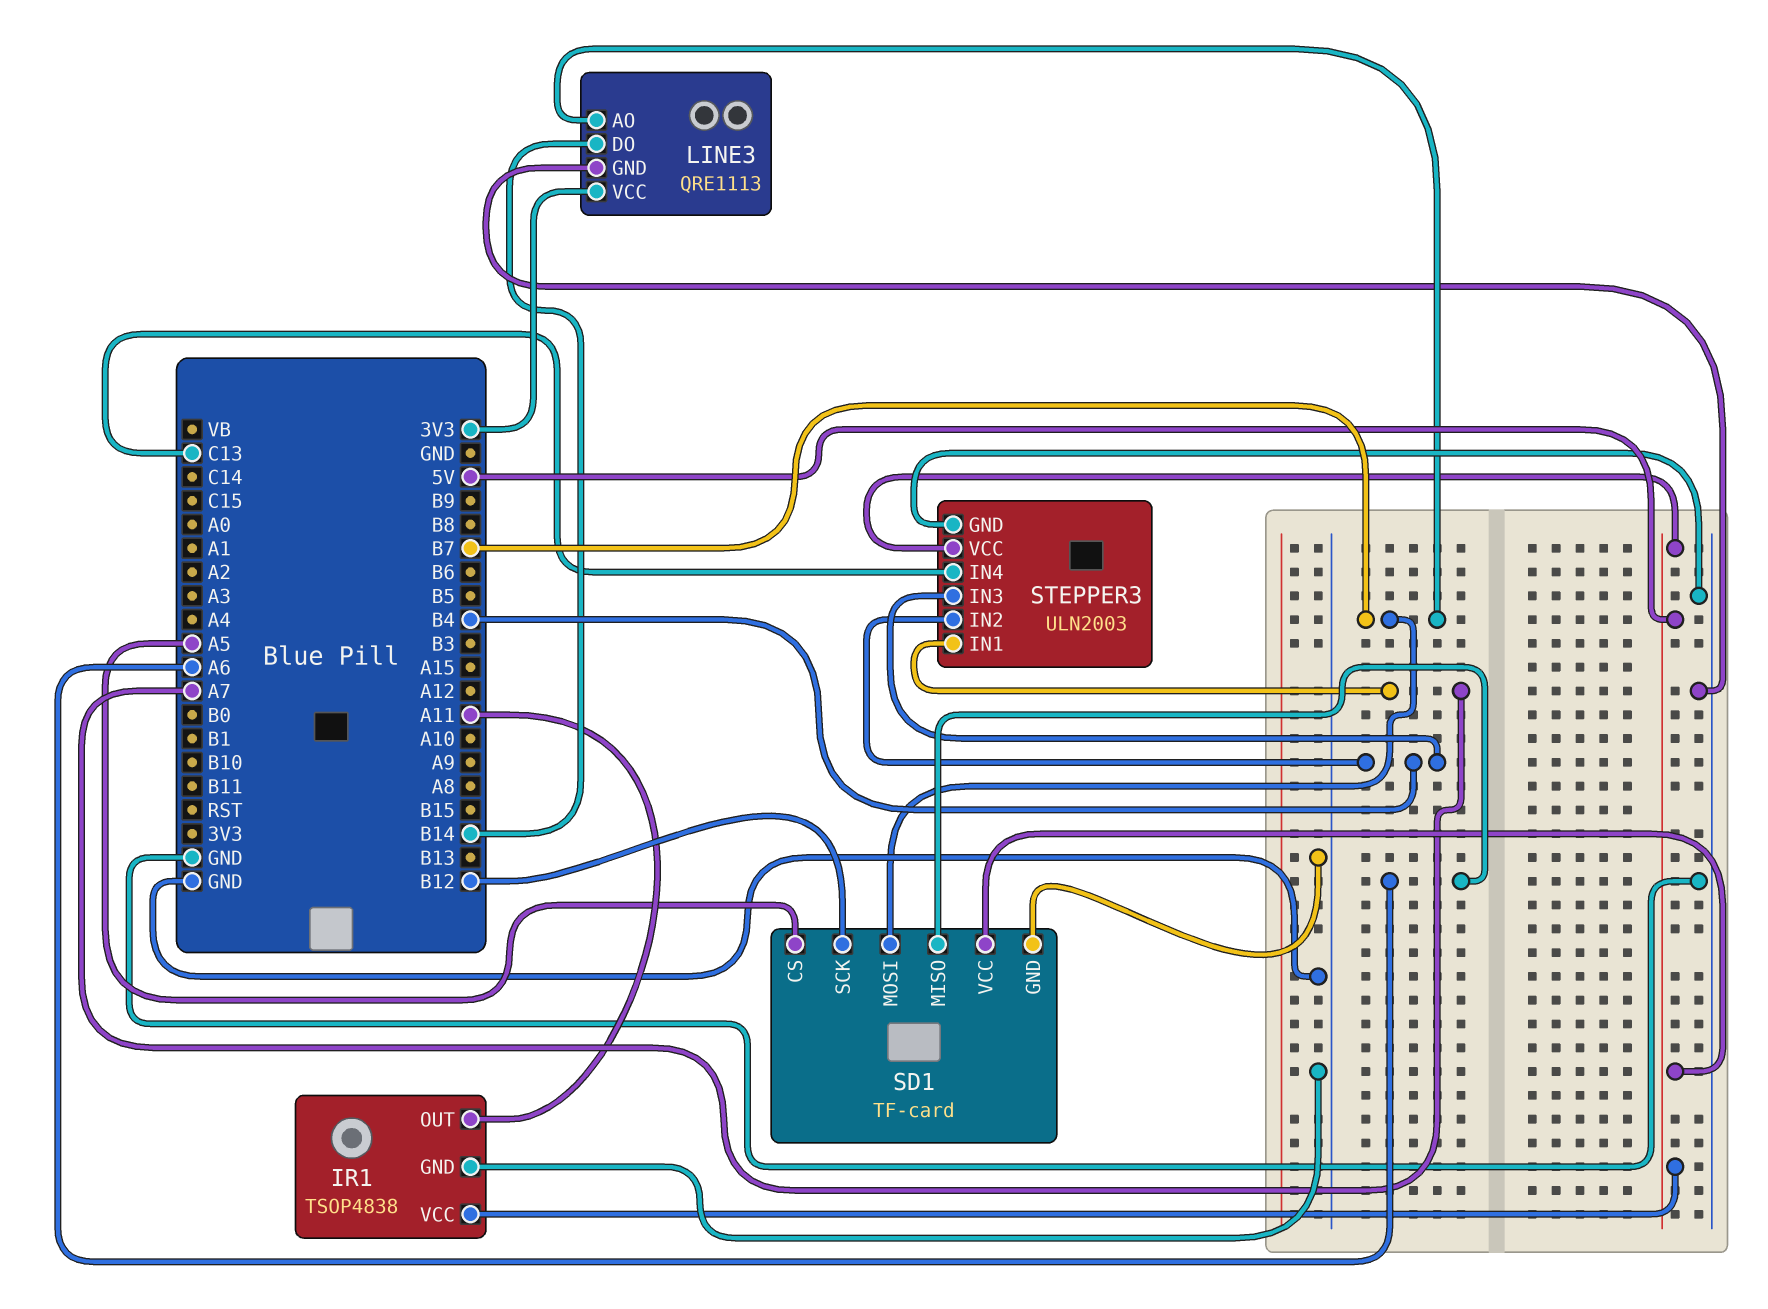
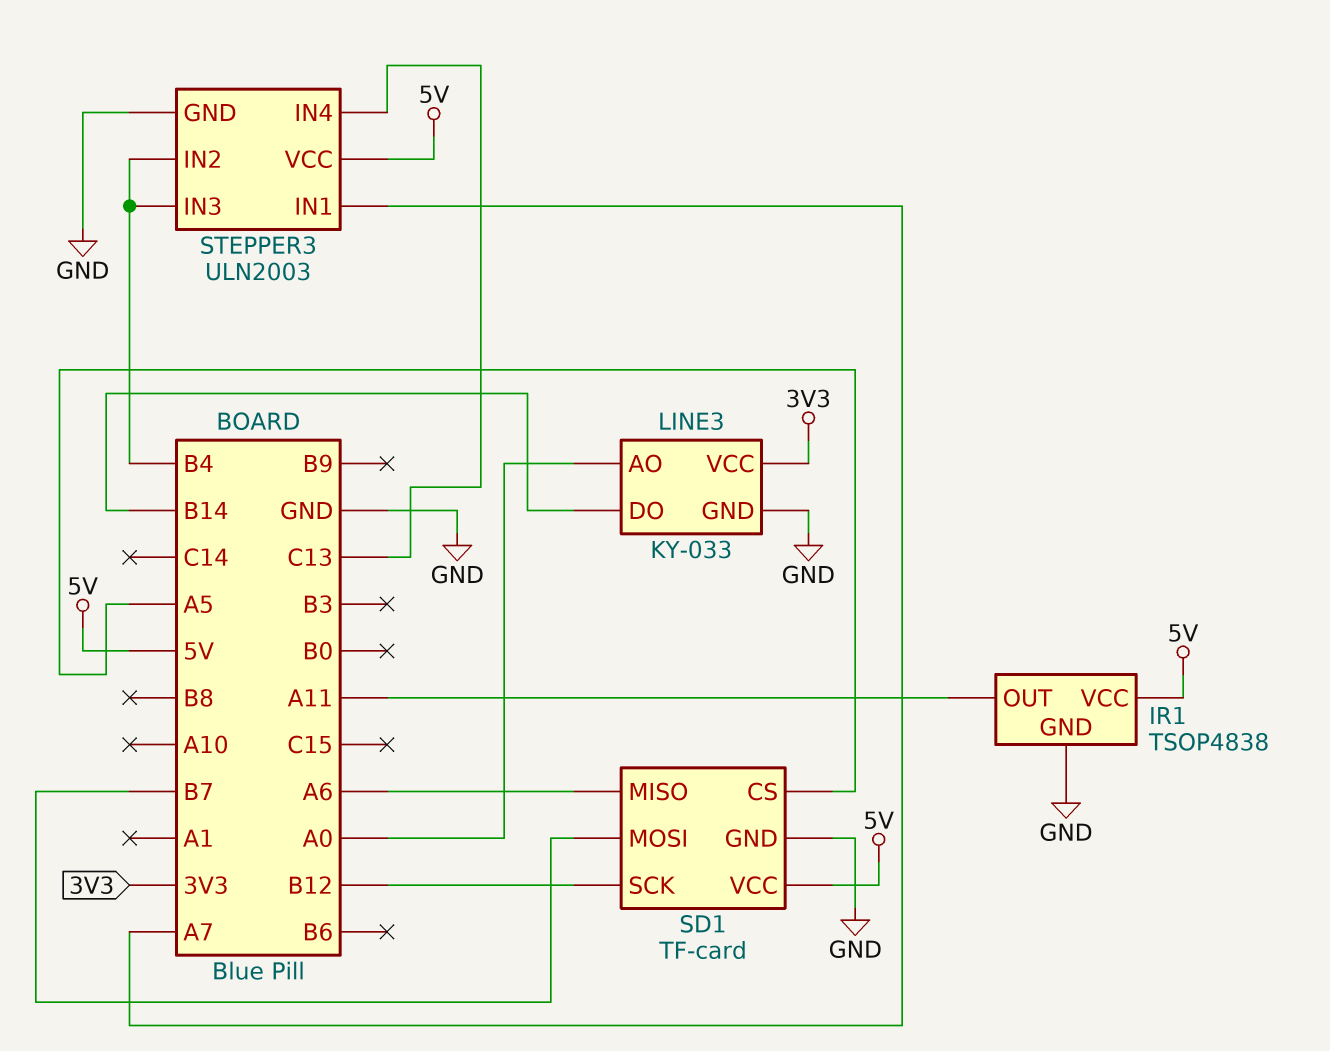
LINE3: QRE1113 -> KY-033
LINE3 pin AO: B7 -> A0

